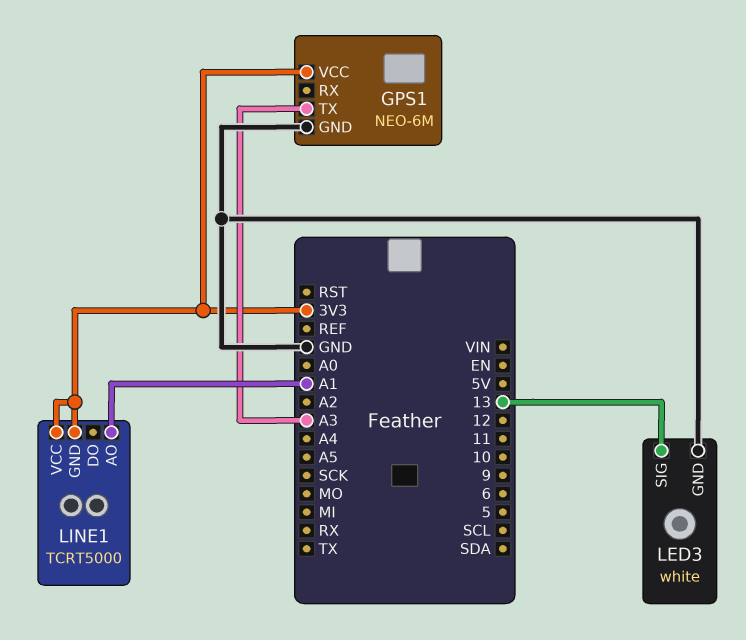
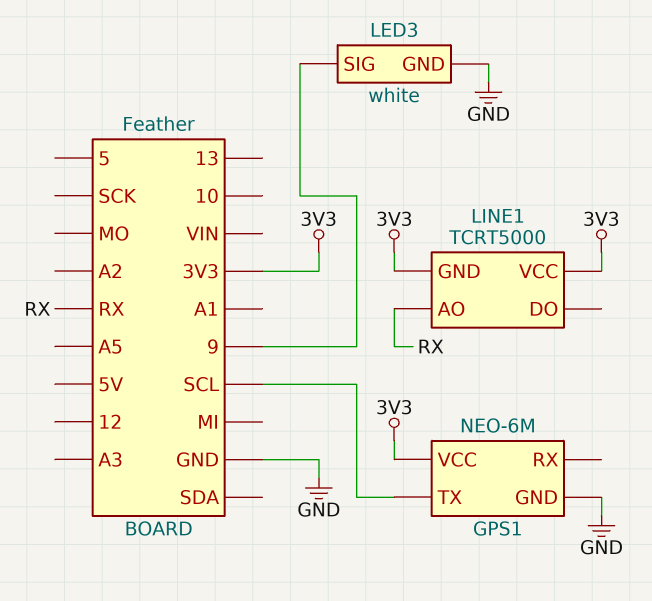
GPS1 pin TX: A3 -> SCL
LED3 pin SIG: 13 -> 9
LINE1 pin AO: A1 -> RX

